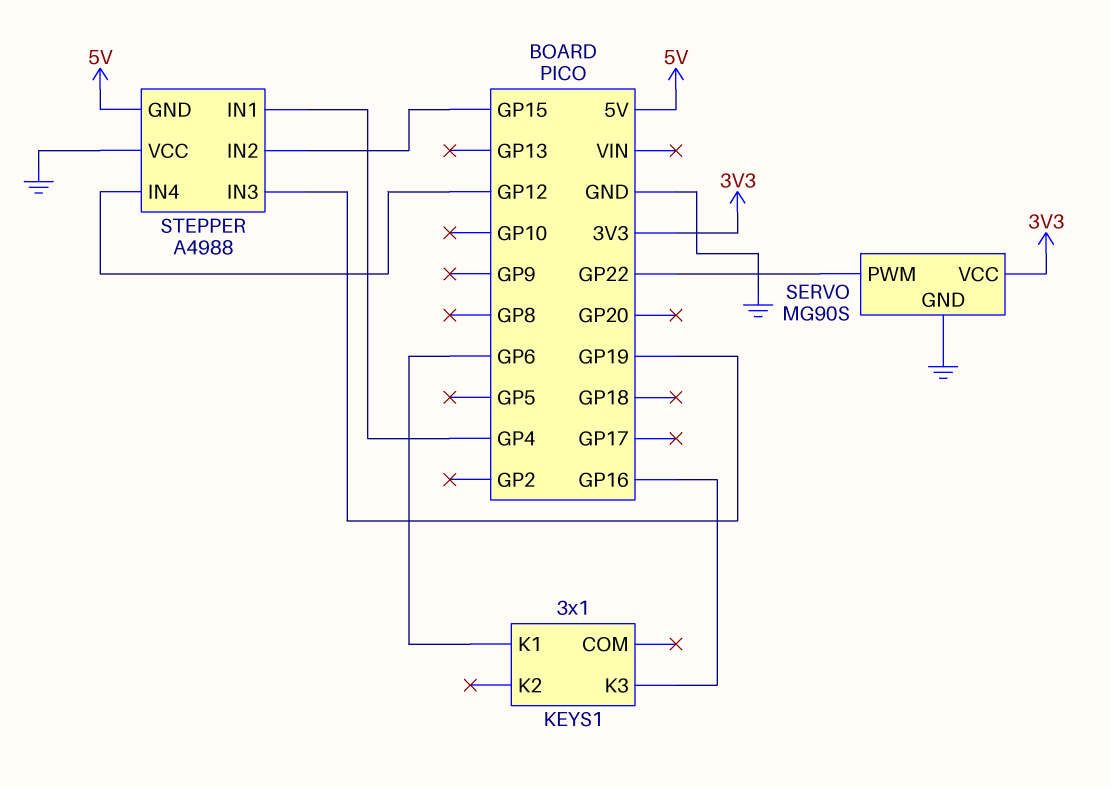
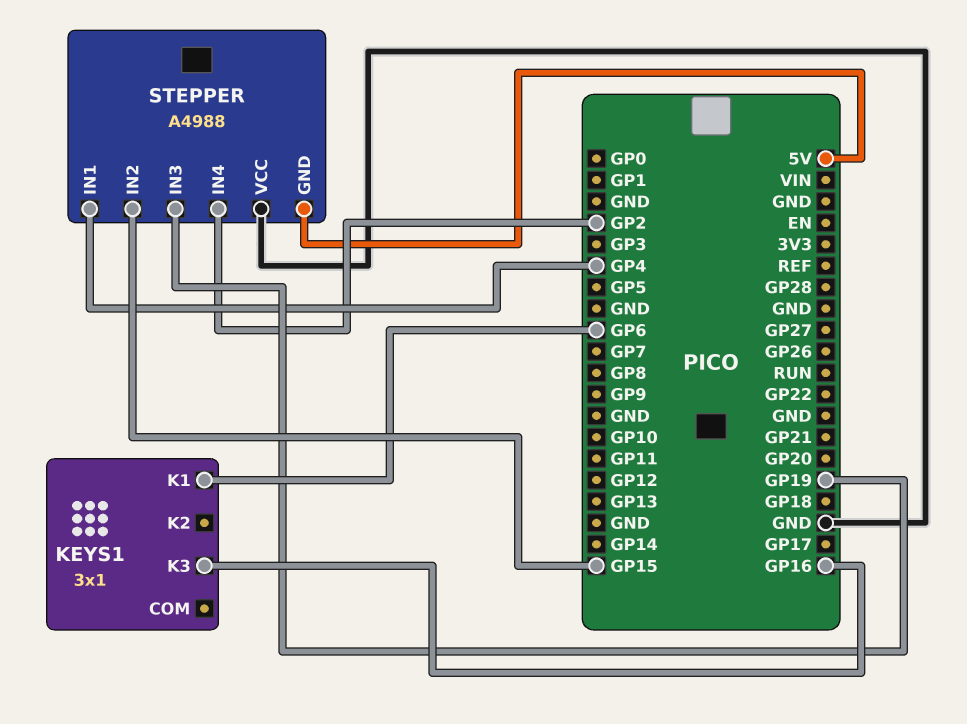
SERVO: MG90S -> none
SERVO pin GND: GND -> none
SERVO pin PWM: GP22 -> none
SERVO pin VCC: 3V3 -> none
STEPPER pin IN4: GP12 -> GP2

